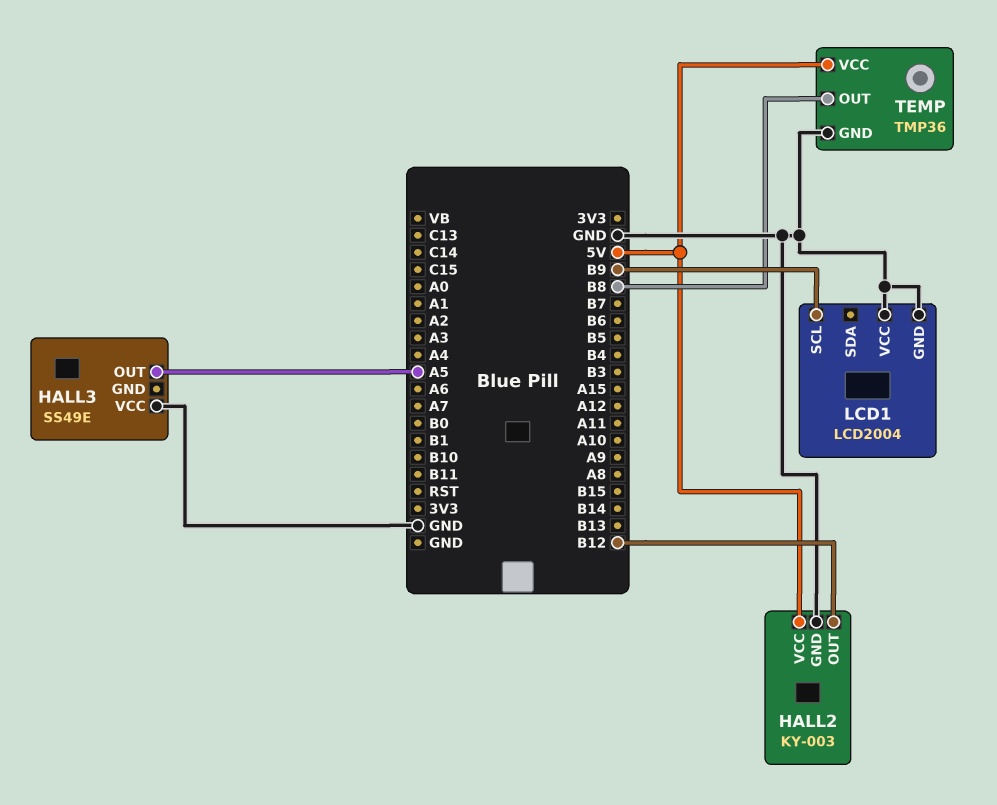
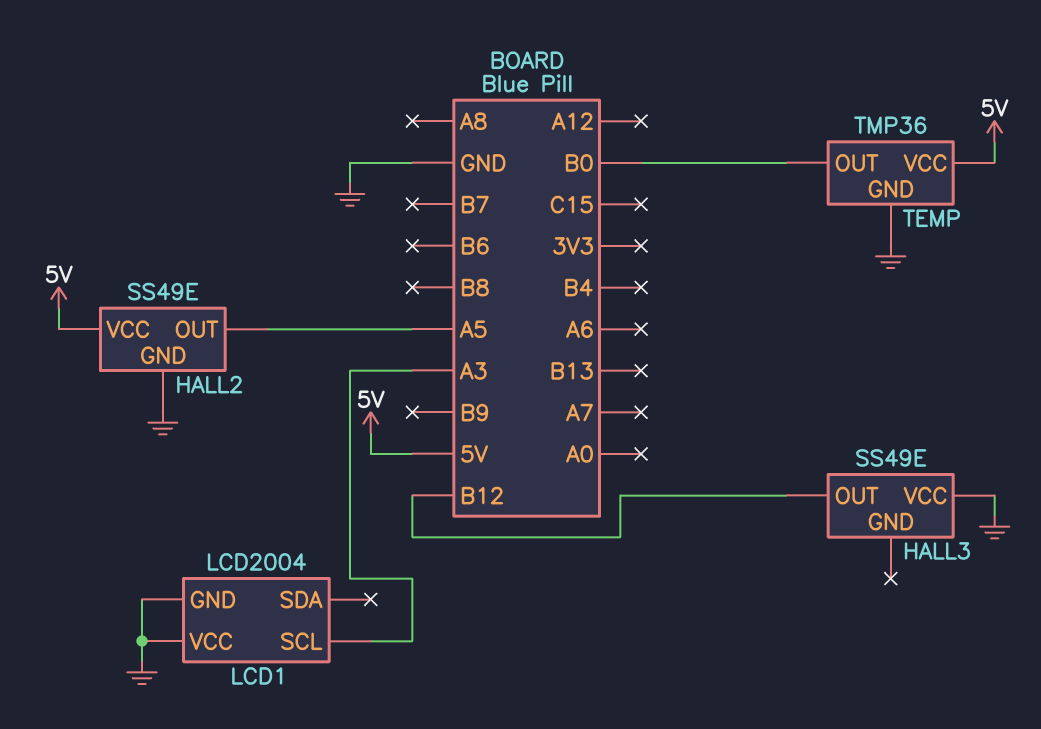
HALL2: KY-003 -> SS49E
HALL2 pin OUT: B12 -> A5
HALL3 pin OUT: A5 -> B12
LCD1 pin SCL: B9 -> A3
TEMP pin OUT: B8 -> B0

